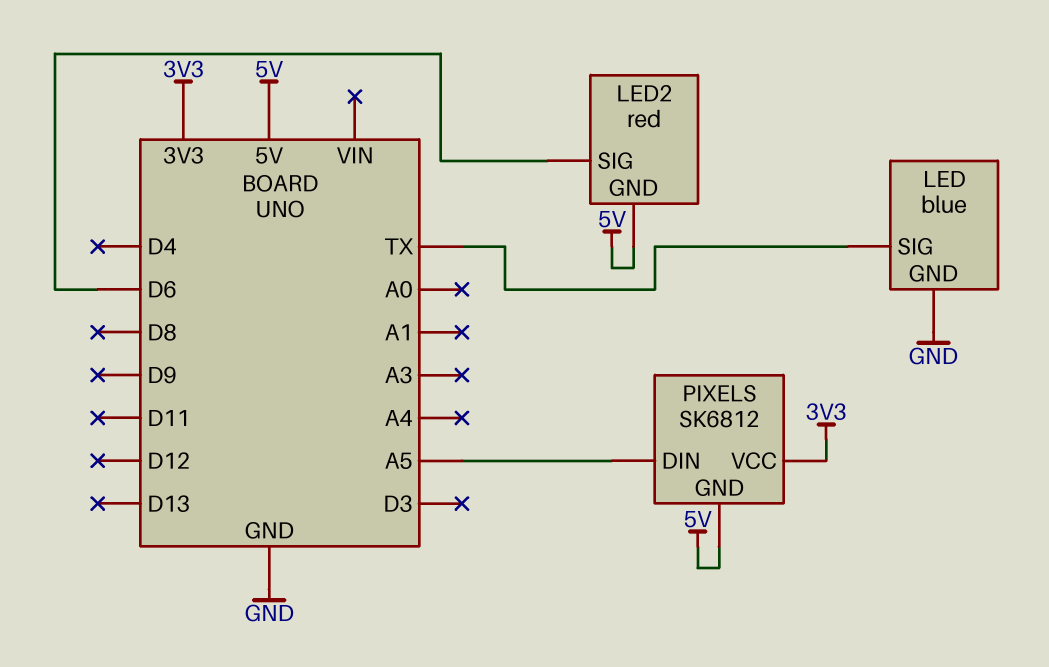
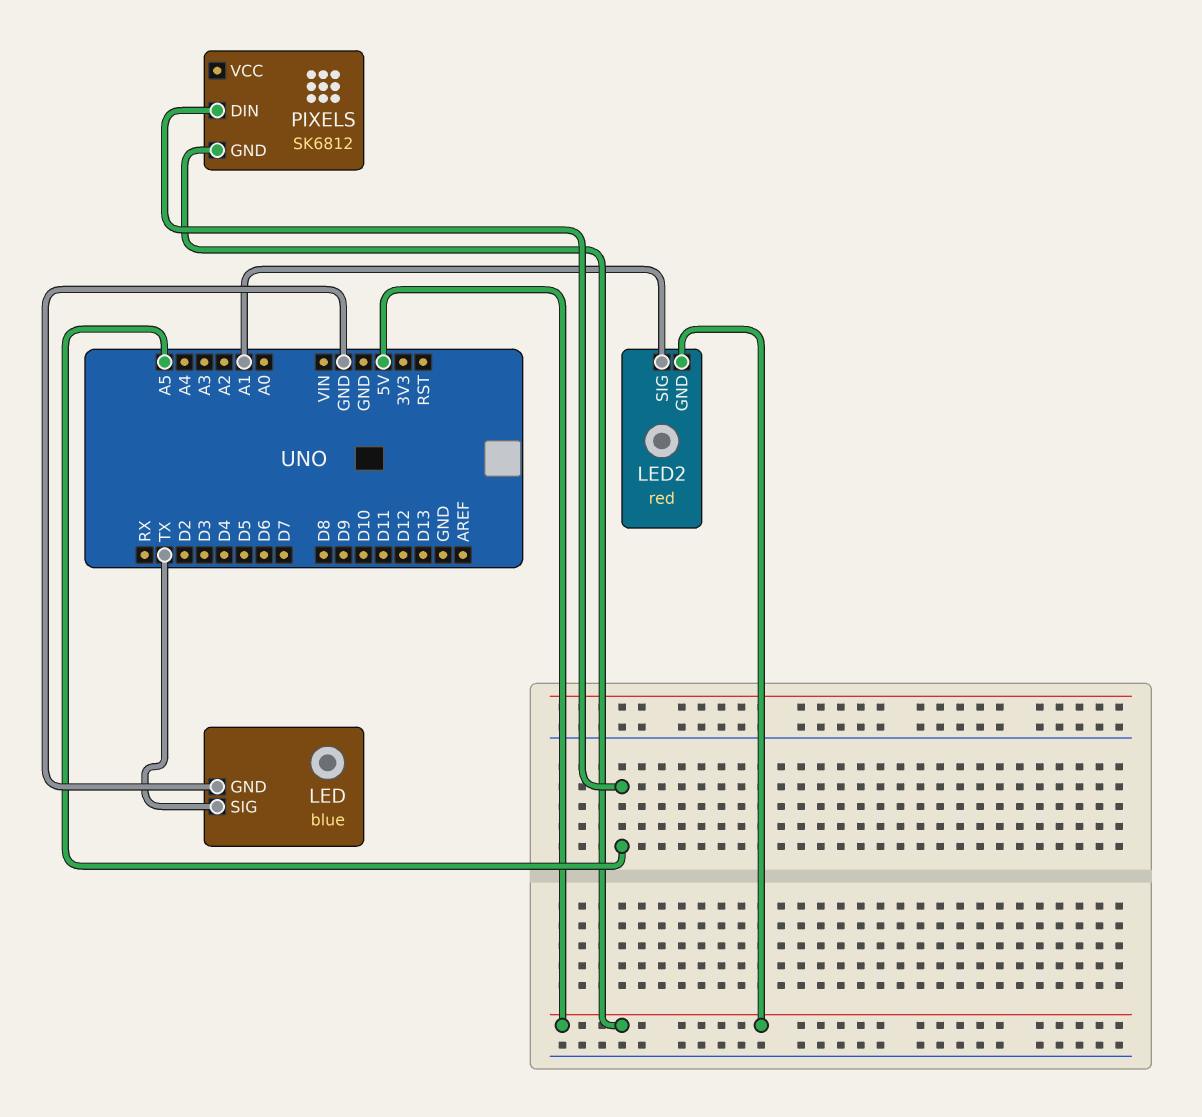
LED2 pin SIG: D6 -> A1
PIXELS pin VCC: 3V3 -> none

